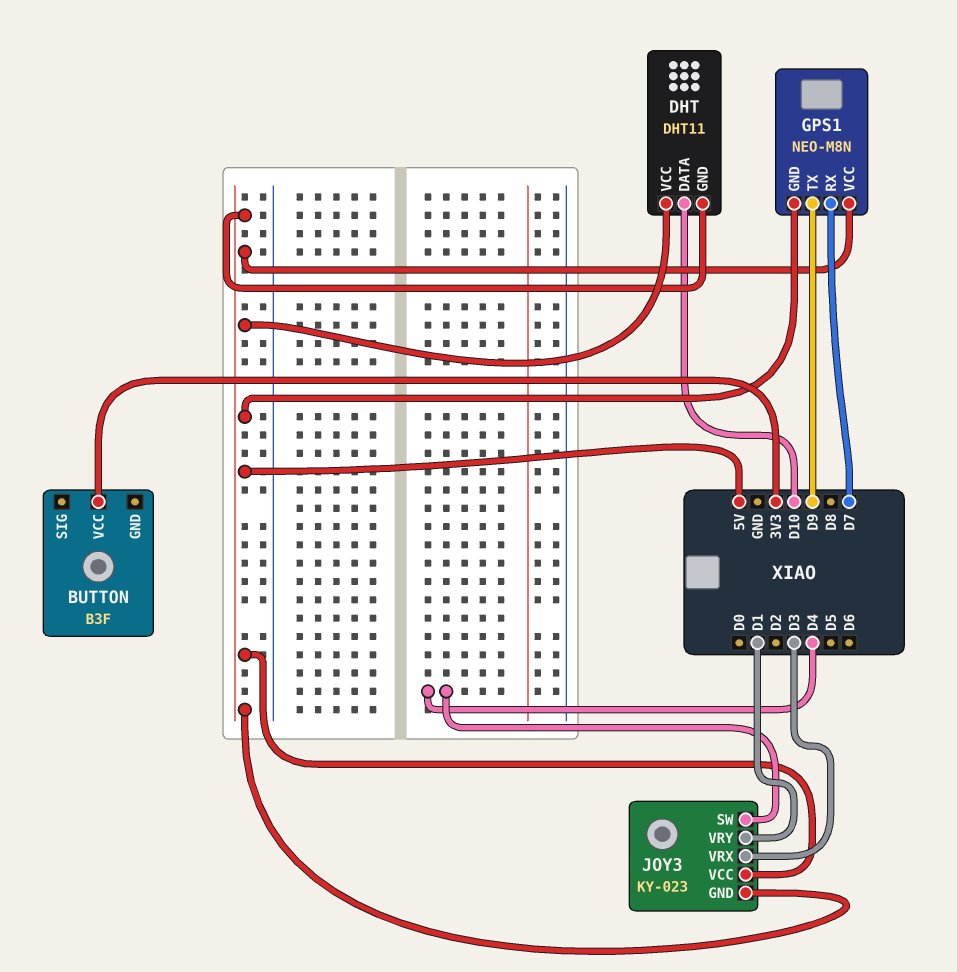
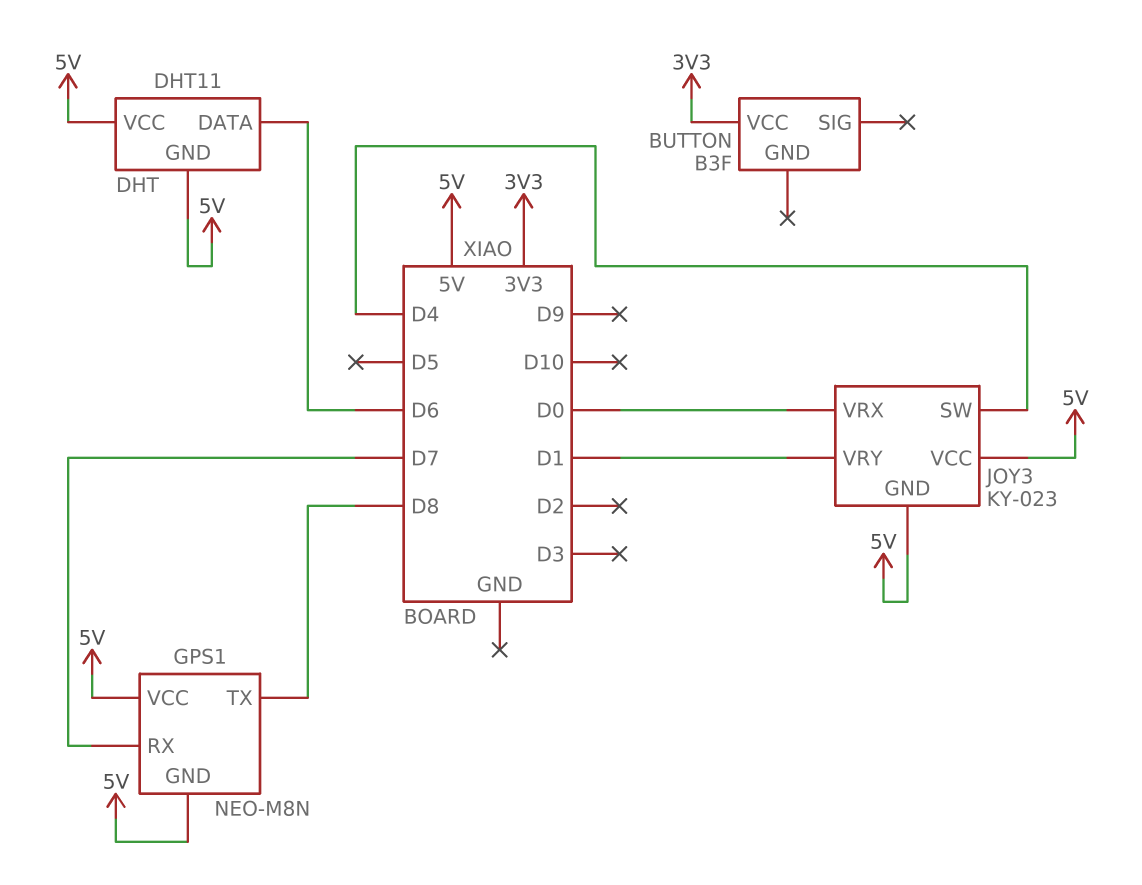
DHT pin DATA: D10 -> D6
GPS1 pin TX: D9 -> D8
JOY3 pin VRX: D3 -> D0

